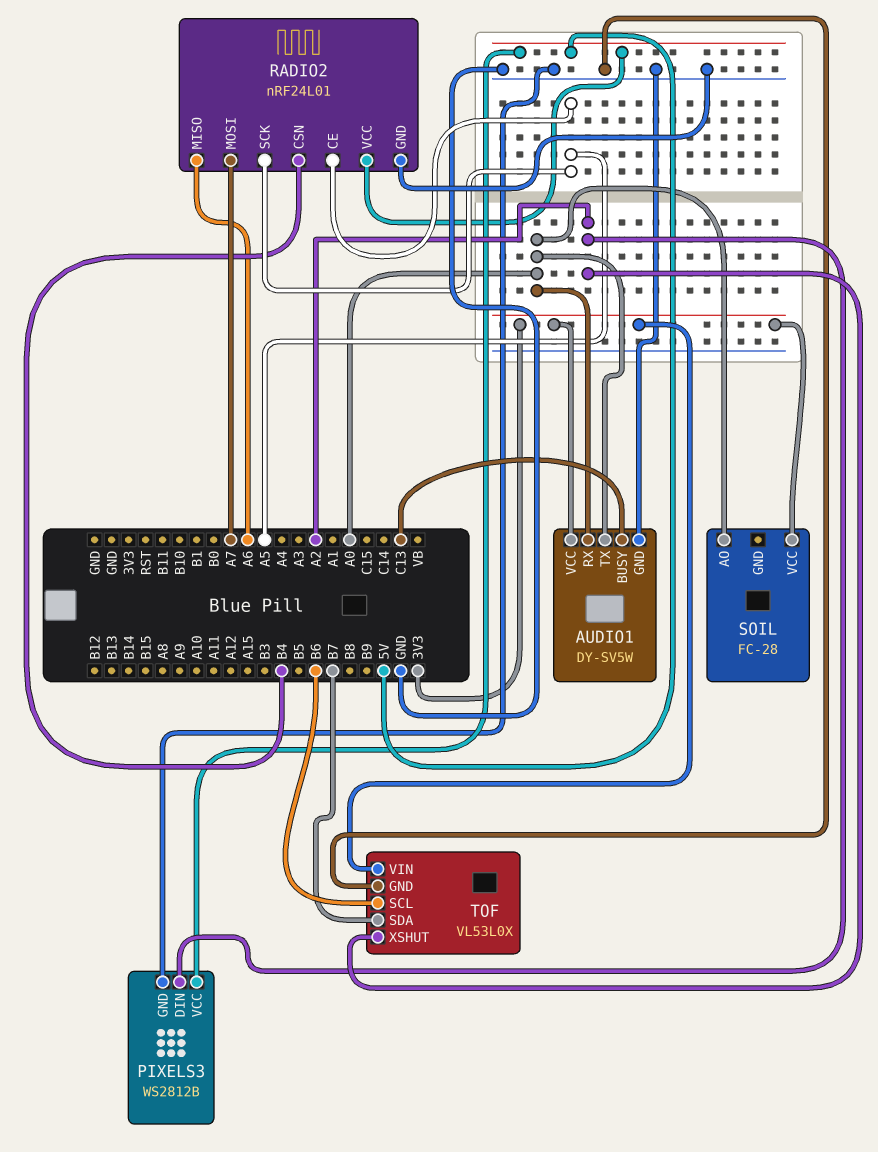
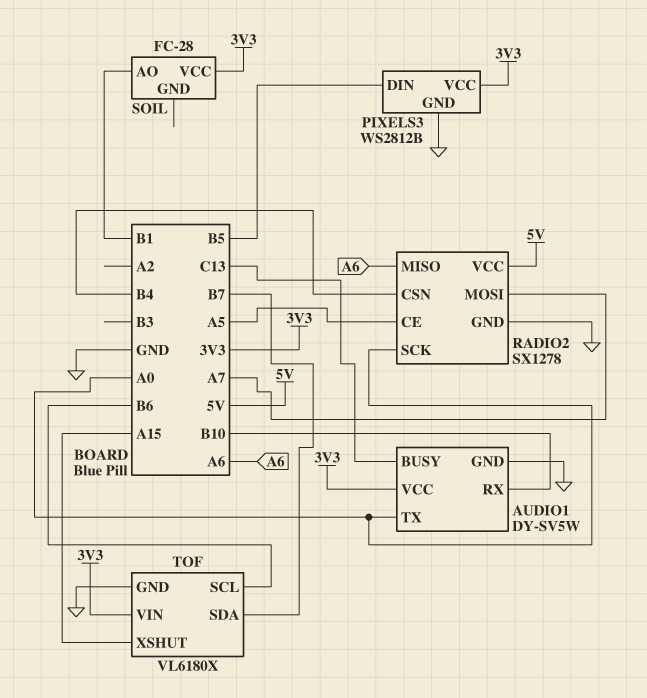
AUDIO1 pin RX: A0 -> B10
PIXELS3 pin DIN: A2 -> B5
PIXELS3 pin VCC: 5V -> 3V3
RADIO2: nRF24L01 -> SX1278
RADIO2 pin SCK: A5 -> A0
SOIL pin AO: A0 -> B1
TOF: VL53L0X -> VL6180X
TOF pin XSHUT: A2 -> A15

